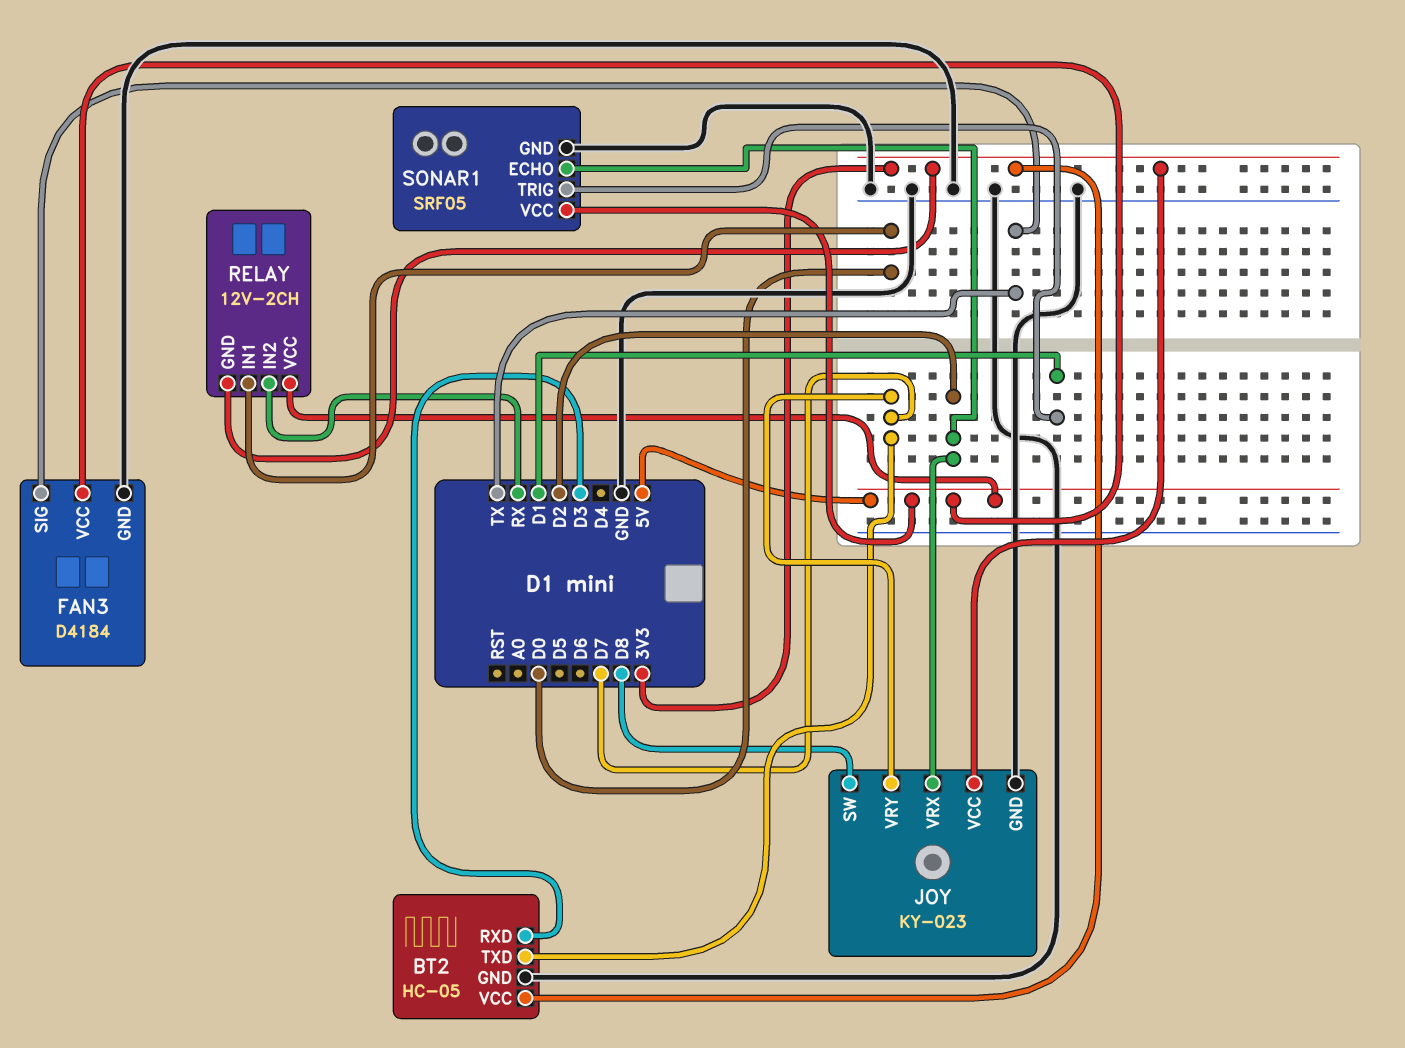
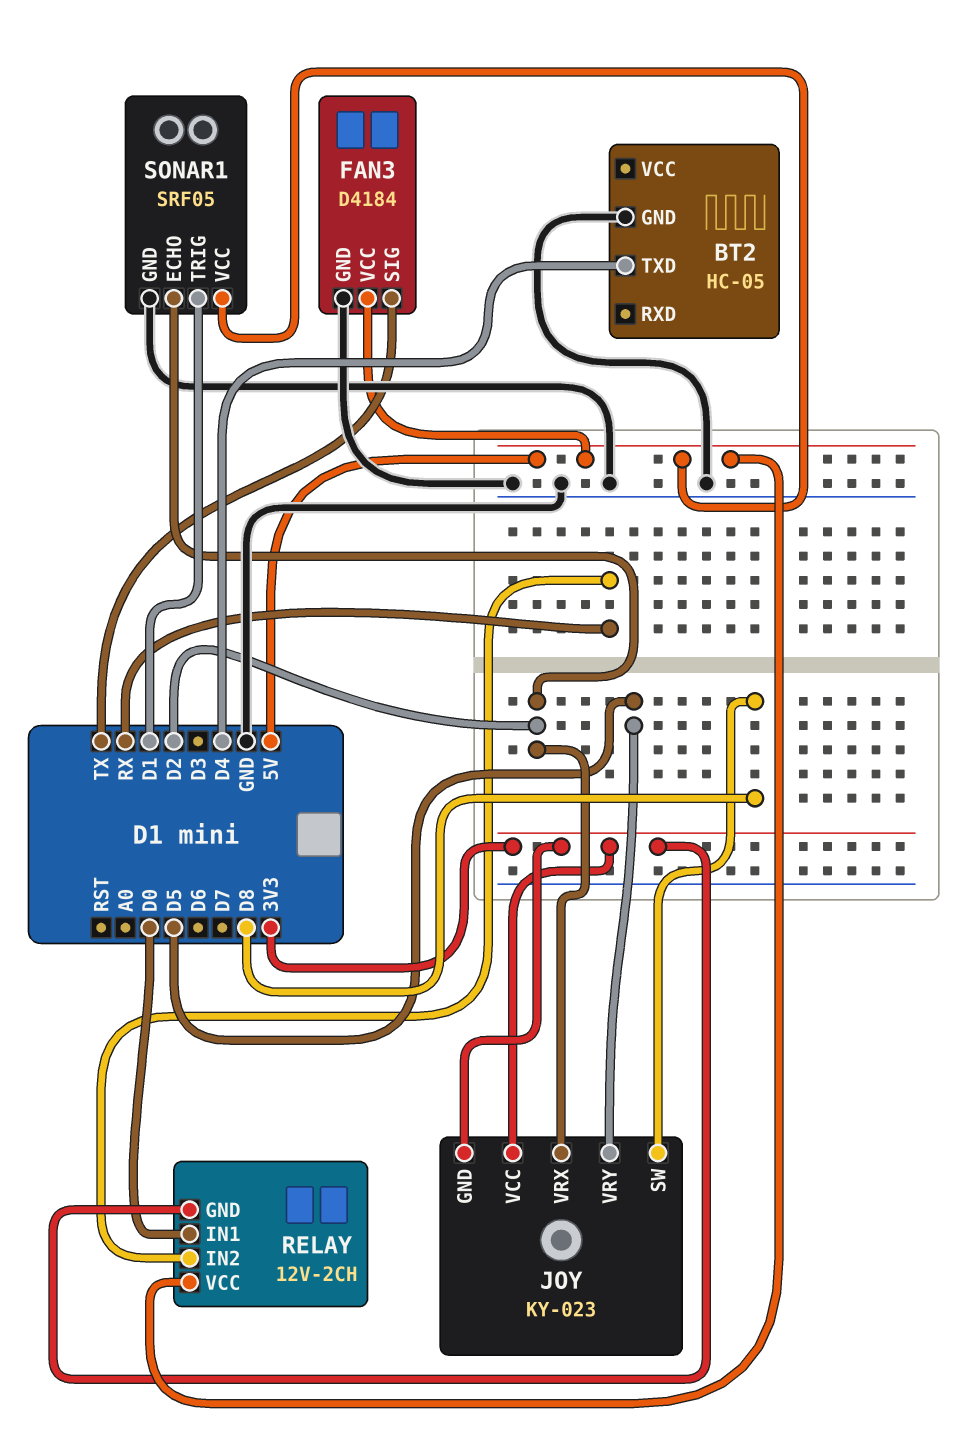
BT2 pin RXD: D3 -> none
BT2 pin TXD: D7 -> D4
BT2 pin VCC: 3V3 -> none
JOY pin GND: GND -> 3V3
JOY pin VRY: D7 -> D5

